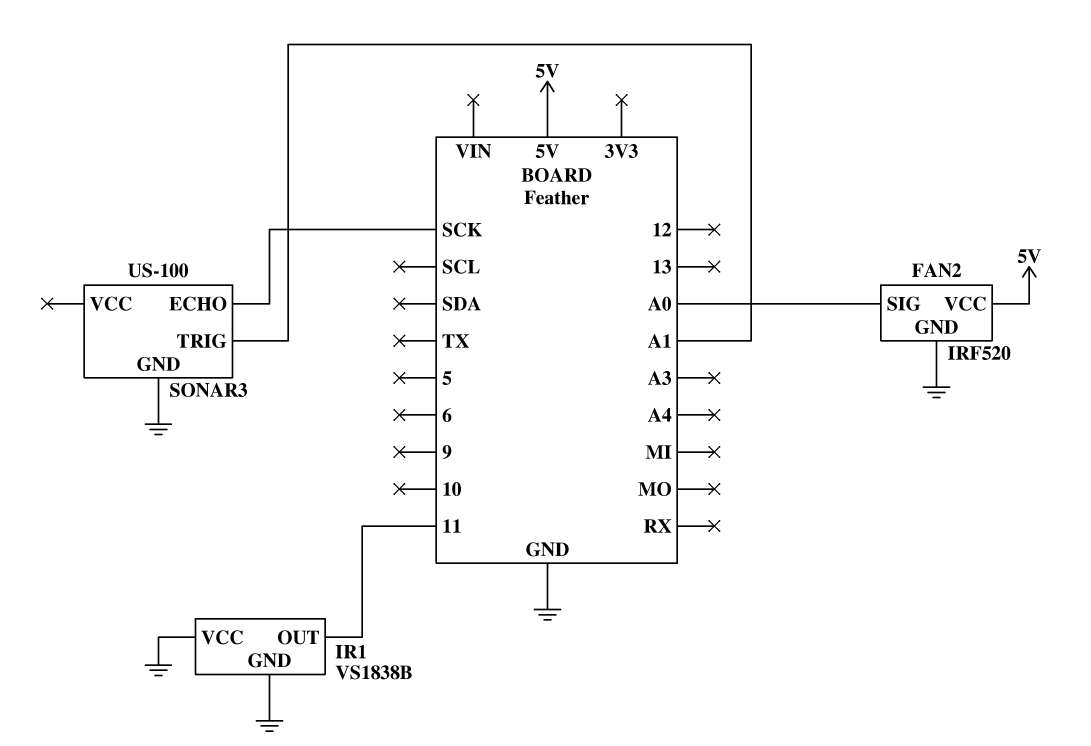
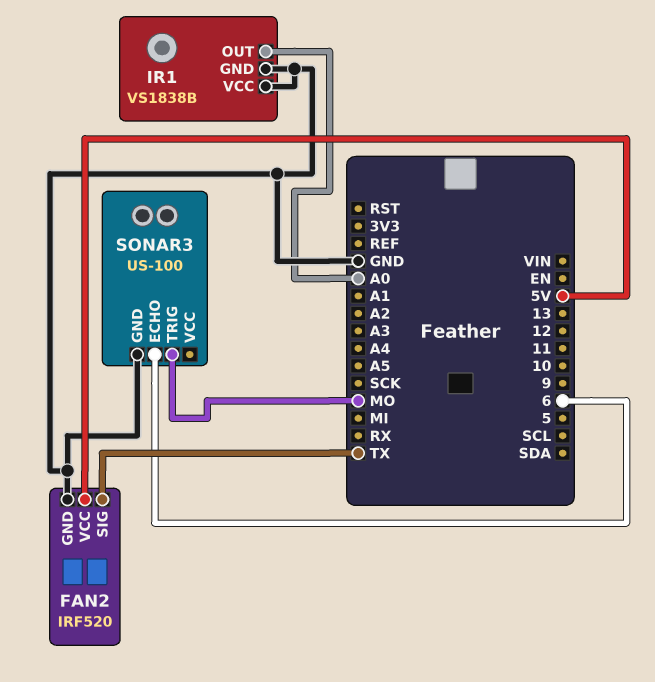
FAN2 pin SIG: A0 -> TX
IR1 pin OUT: 11 -> A0
SONAR3 pin ECHO: SCK -> 6
SONAR3 pin TRIG: A1 -> MO

